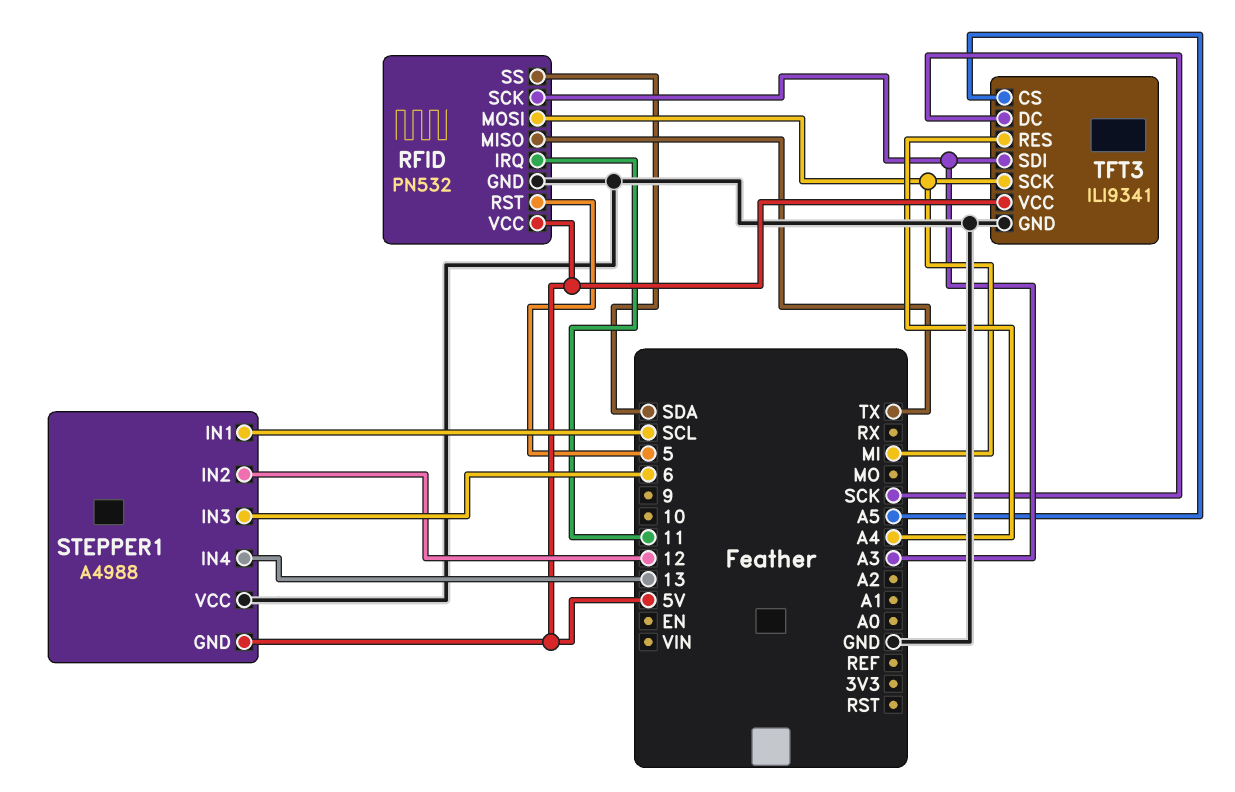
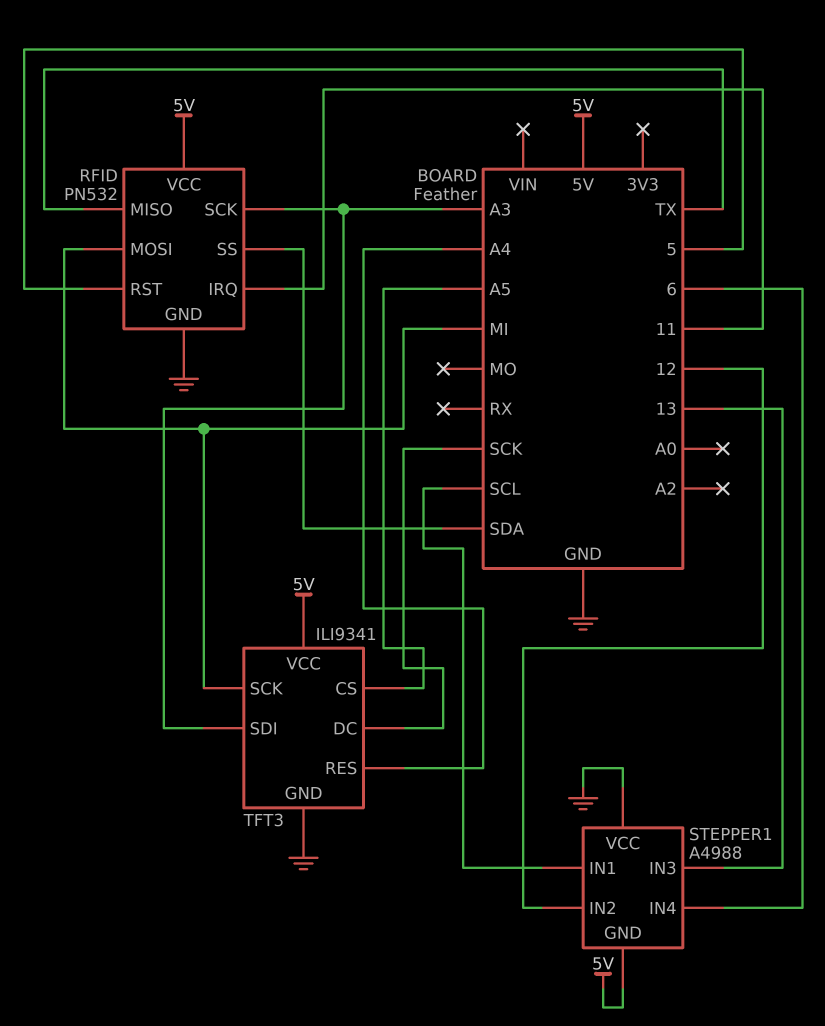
STEPPER1 pin IN3: 6 -> 13
STEPPER1 pin IN4: 13 -> 6

